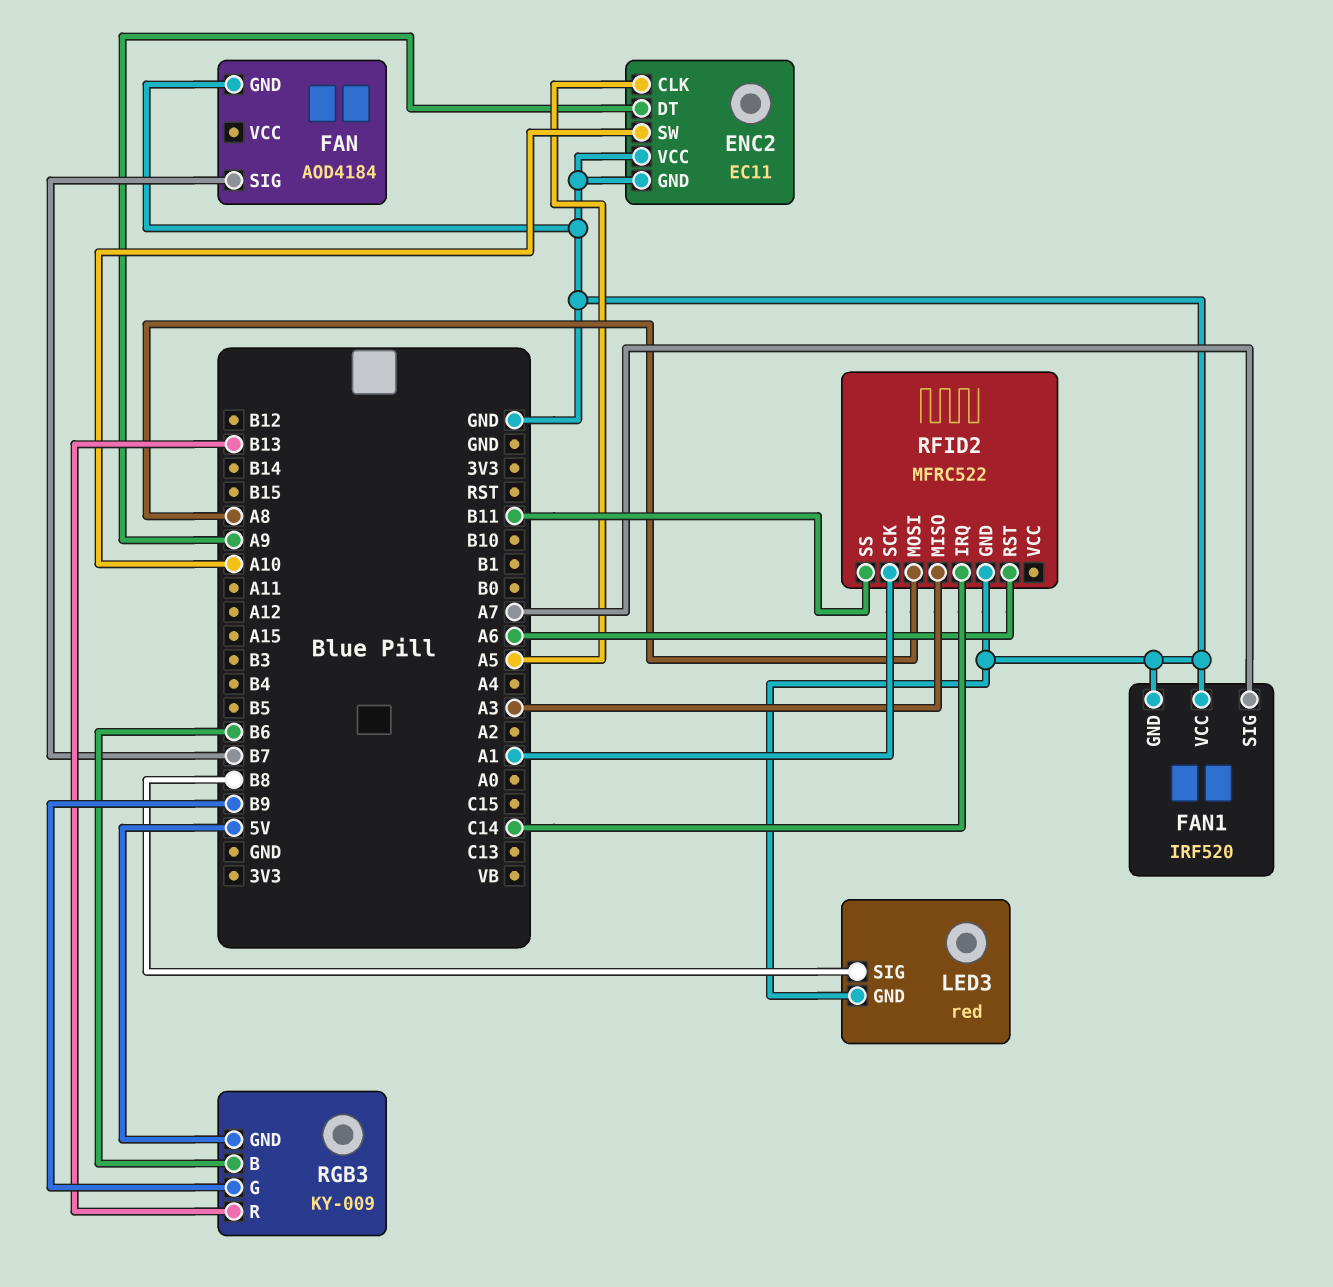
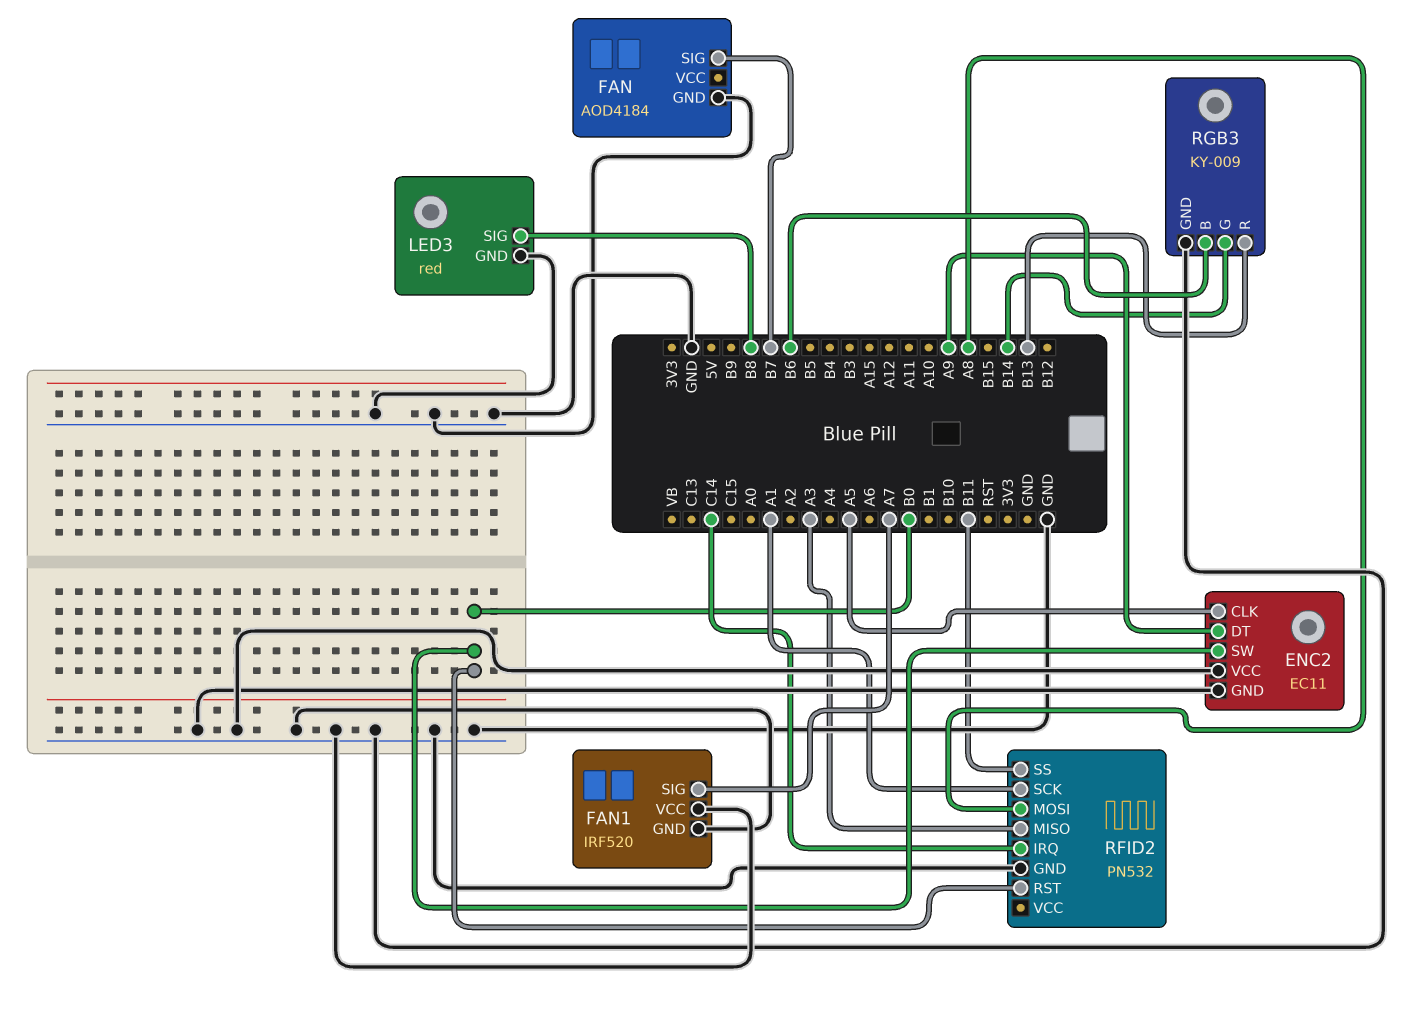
ENC2 pin SW: A10 -> B0
RFID2: MFRC522 -> PN532
RFID2 pin RST: A6 -> B0
RGB3 pin G: B9 -> B14
RGB3 pin GND: 5V -> GND

